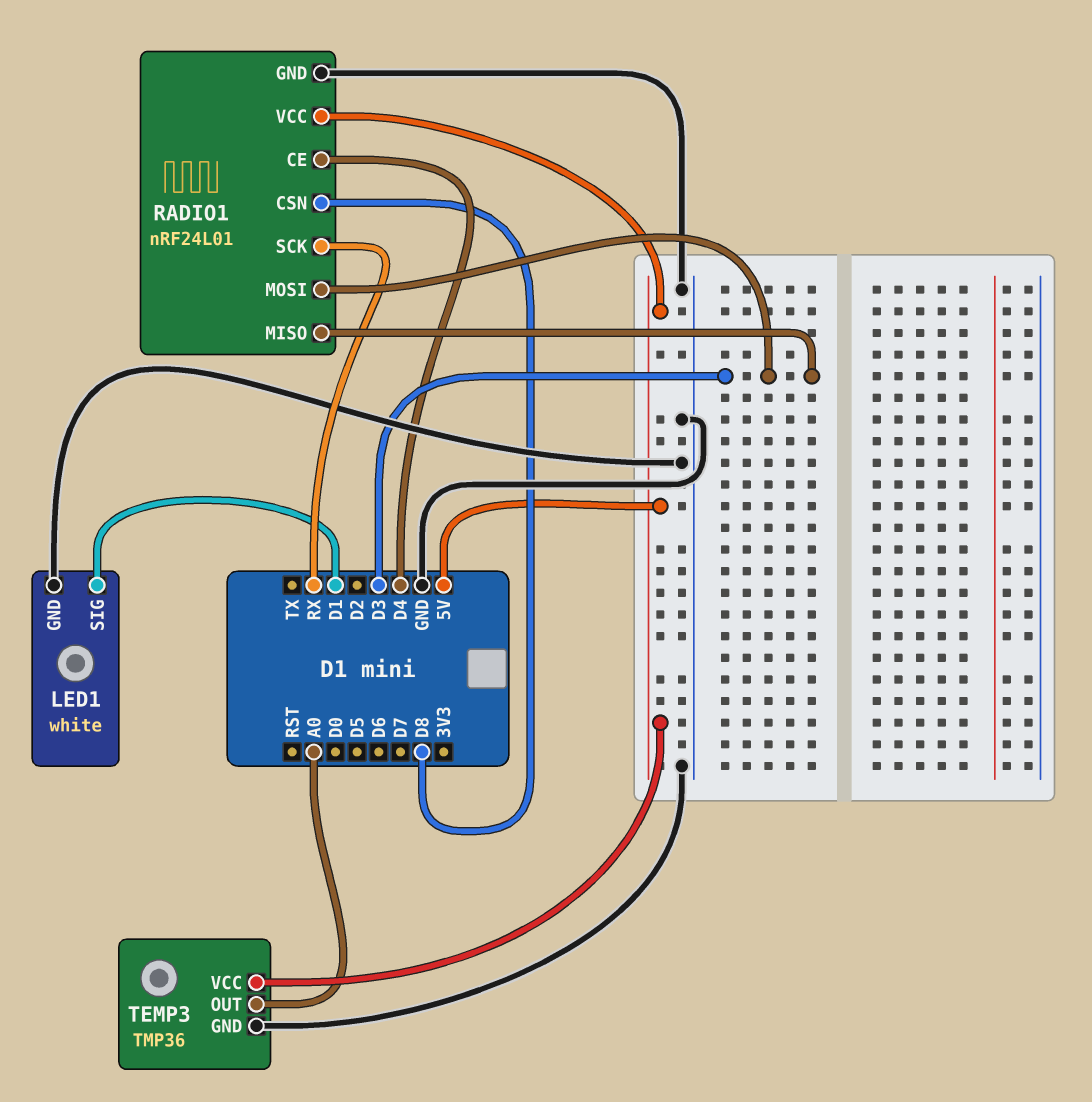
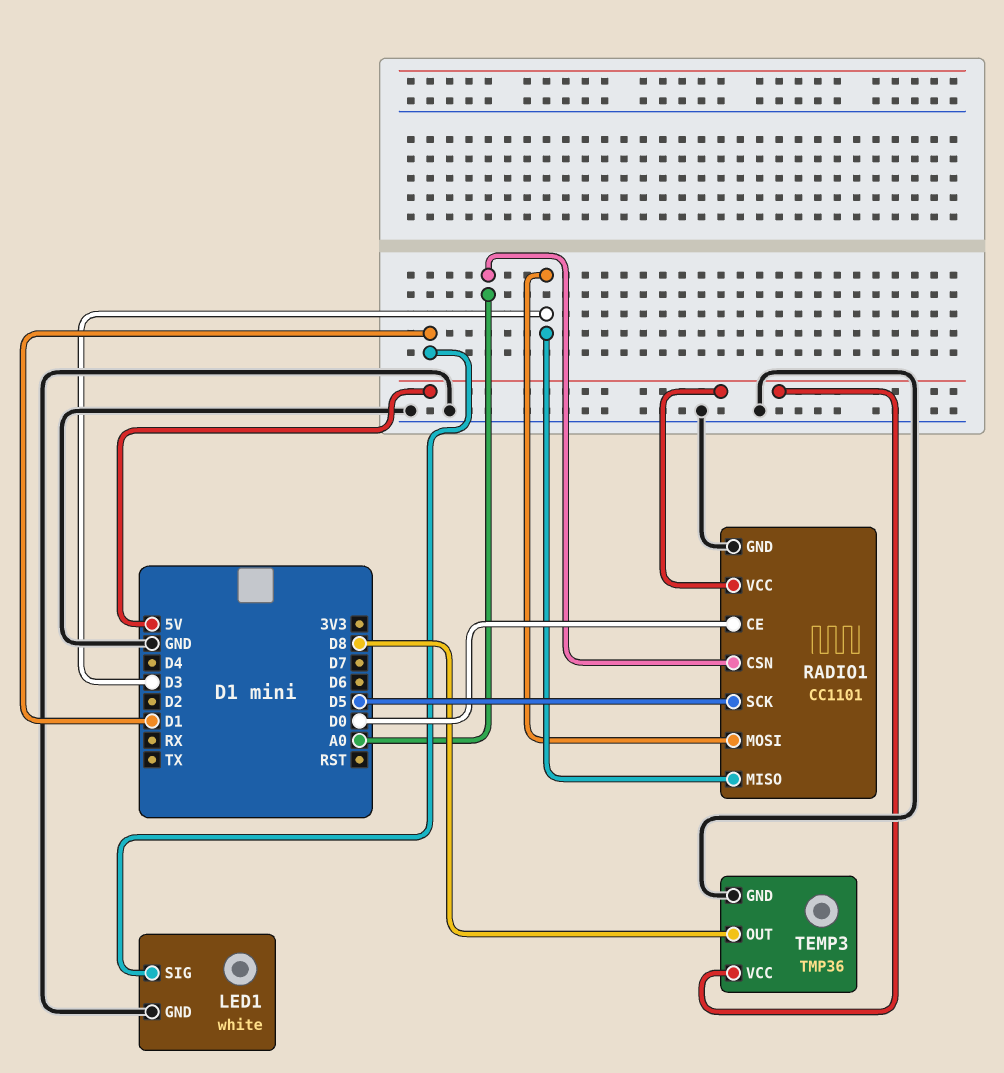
RADIO1: nRF24L01 -> CC1101
RADIO1 pin CE: D4 -> D0
RADIO1 pin CSN: D8 -> A0
RADIO1 pin SCK: RX -> D5
TEMP3 pin OUT: A0 -> D8

